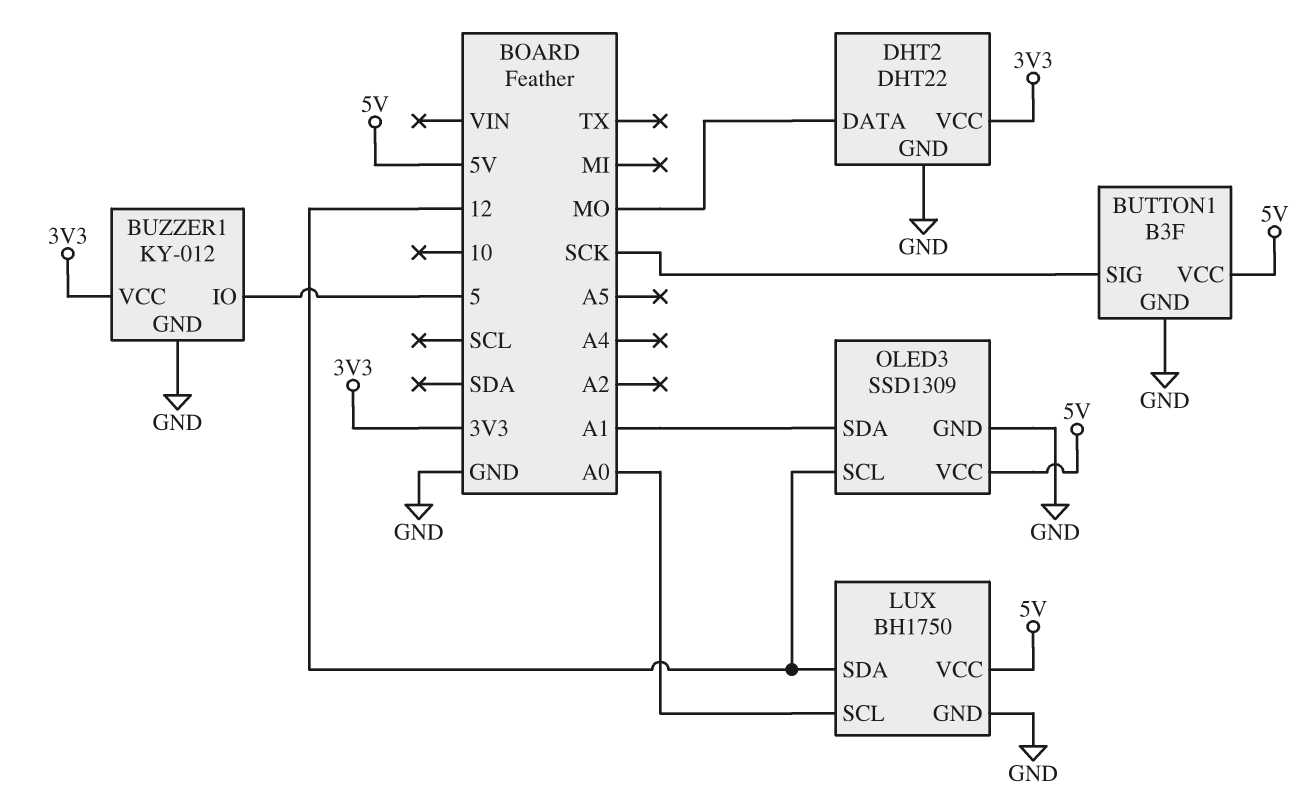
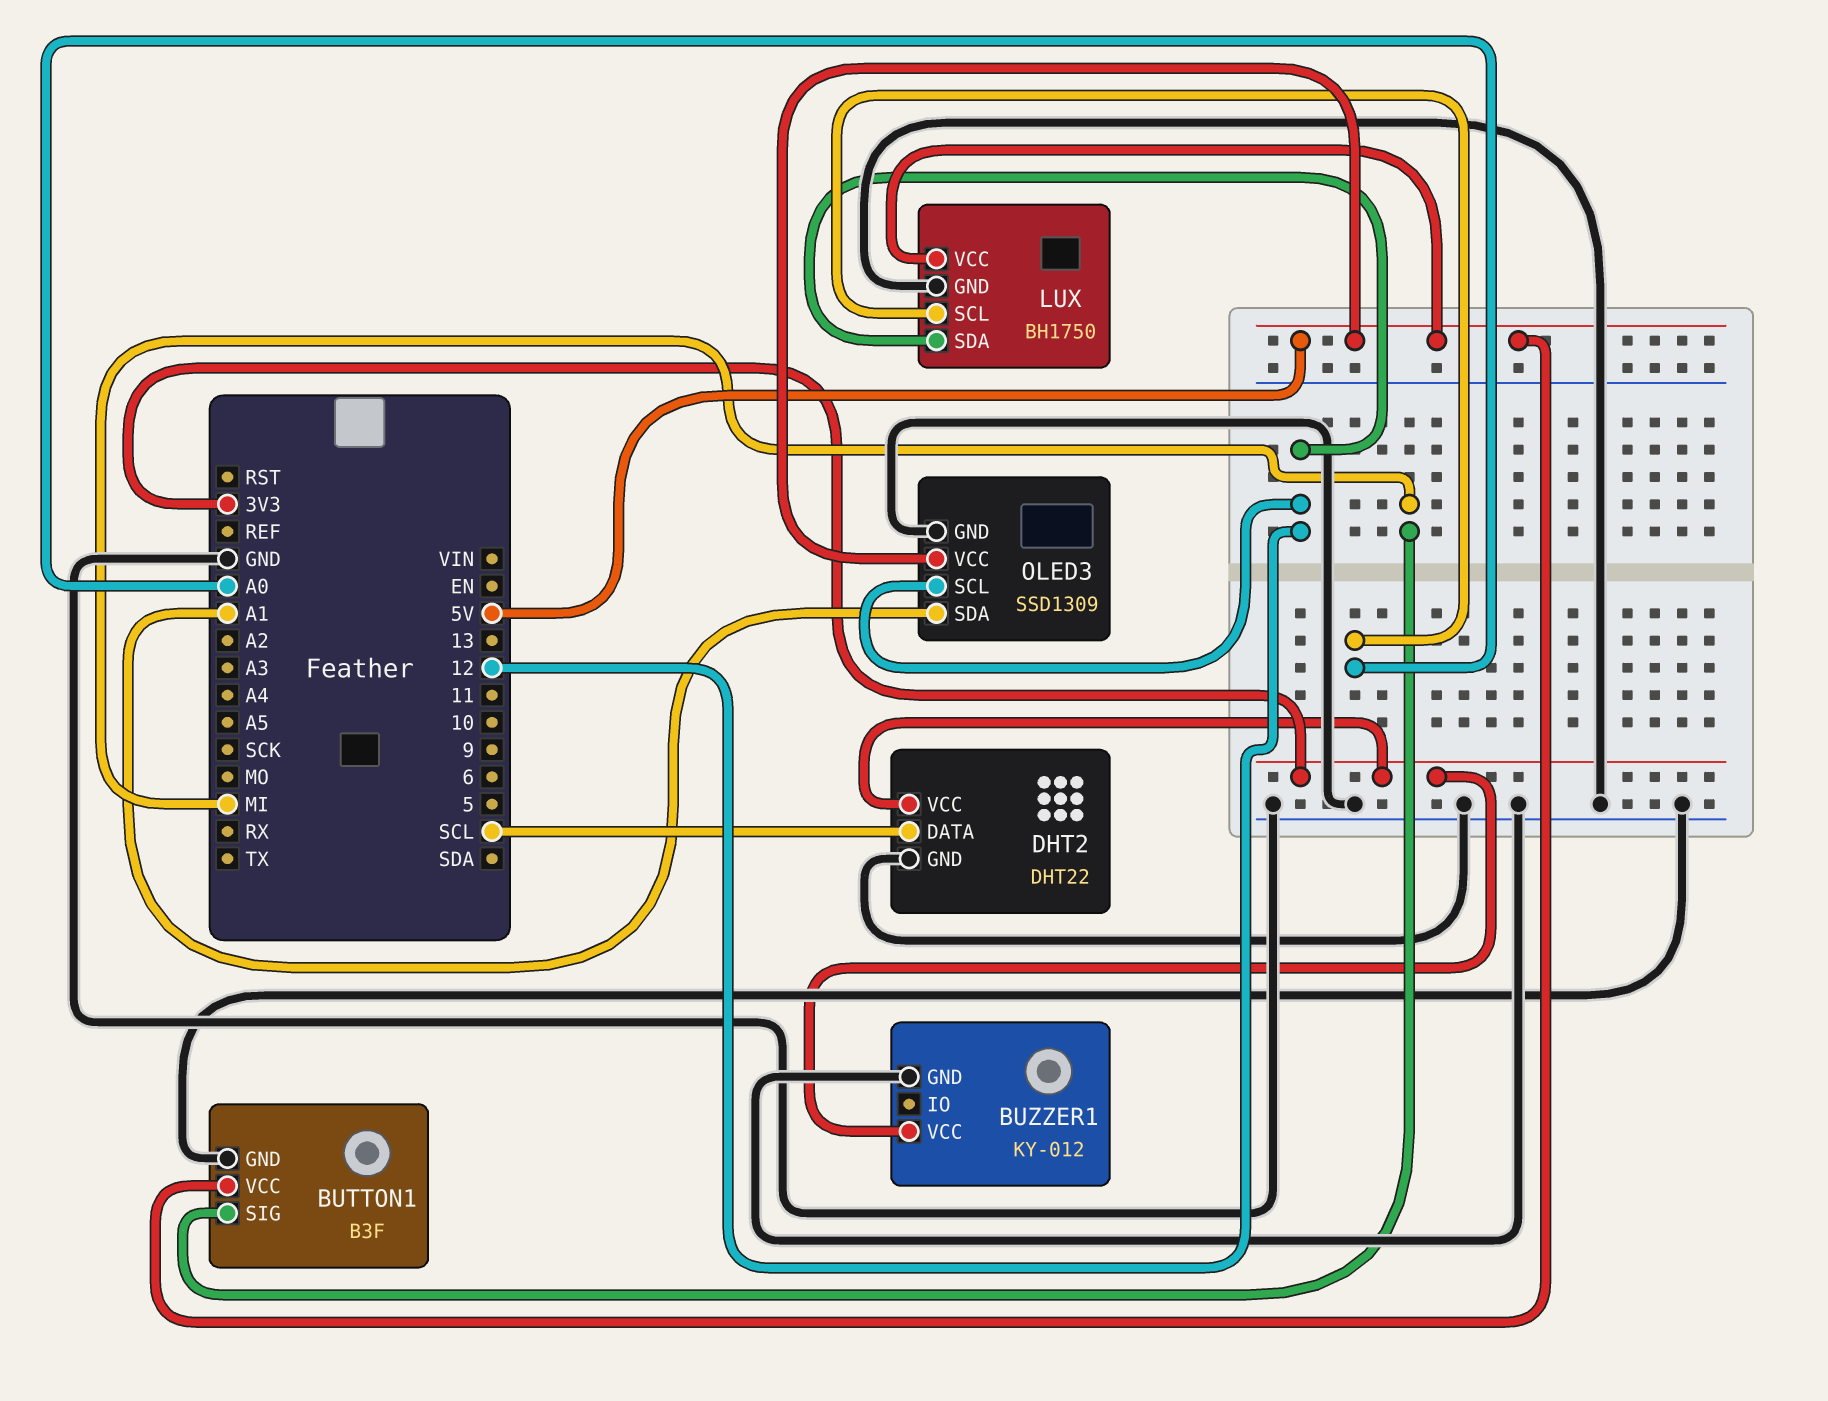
BUTTON1 pin SIG: SCK -> MI
BUZZER1 pin IO: 5 -> none
DHT2 pin DATA: MO -> SCL

